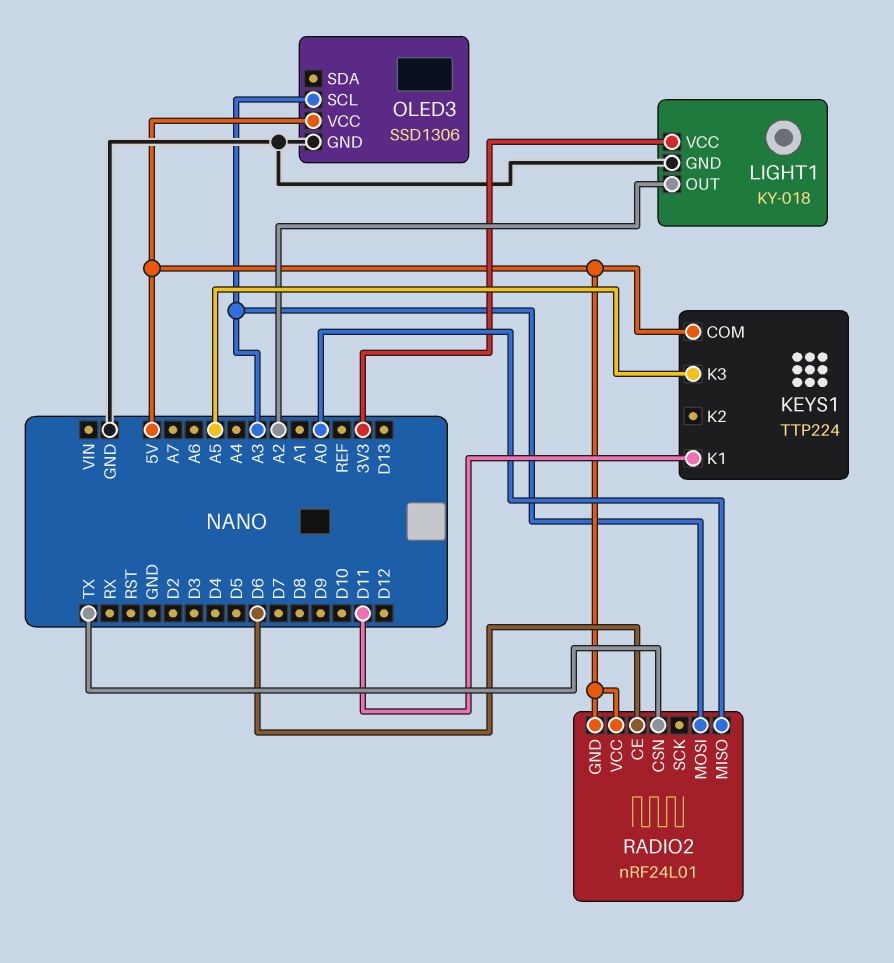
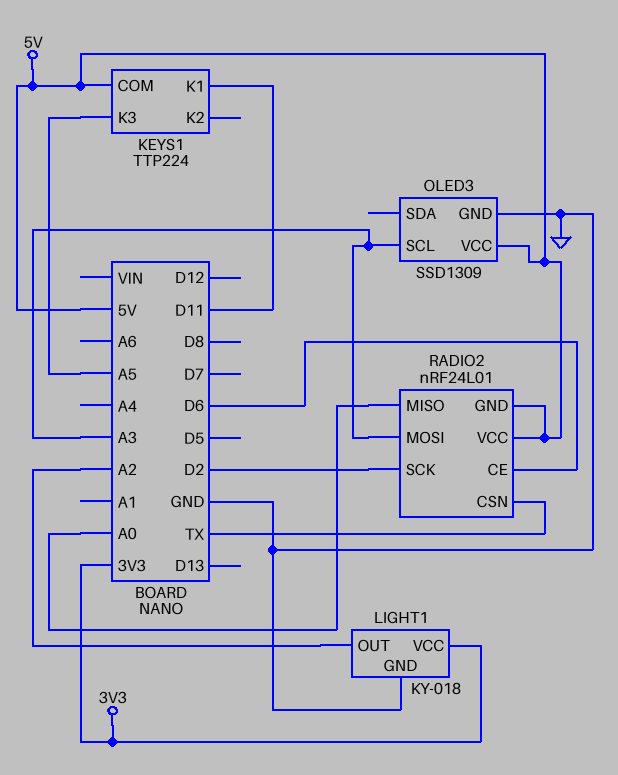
OLED3: SSD1306 -> SSD1309
RADIO2 pin SCK: none -> D2

